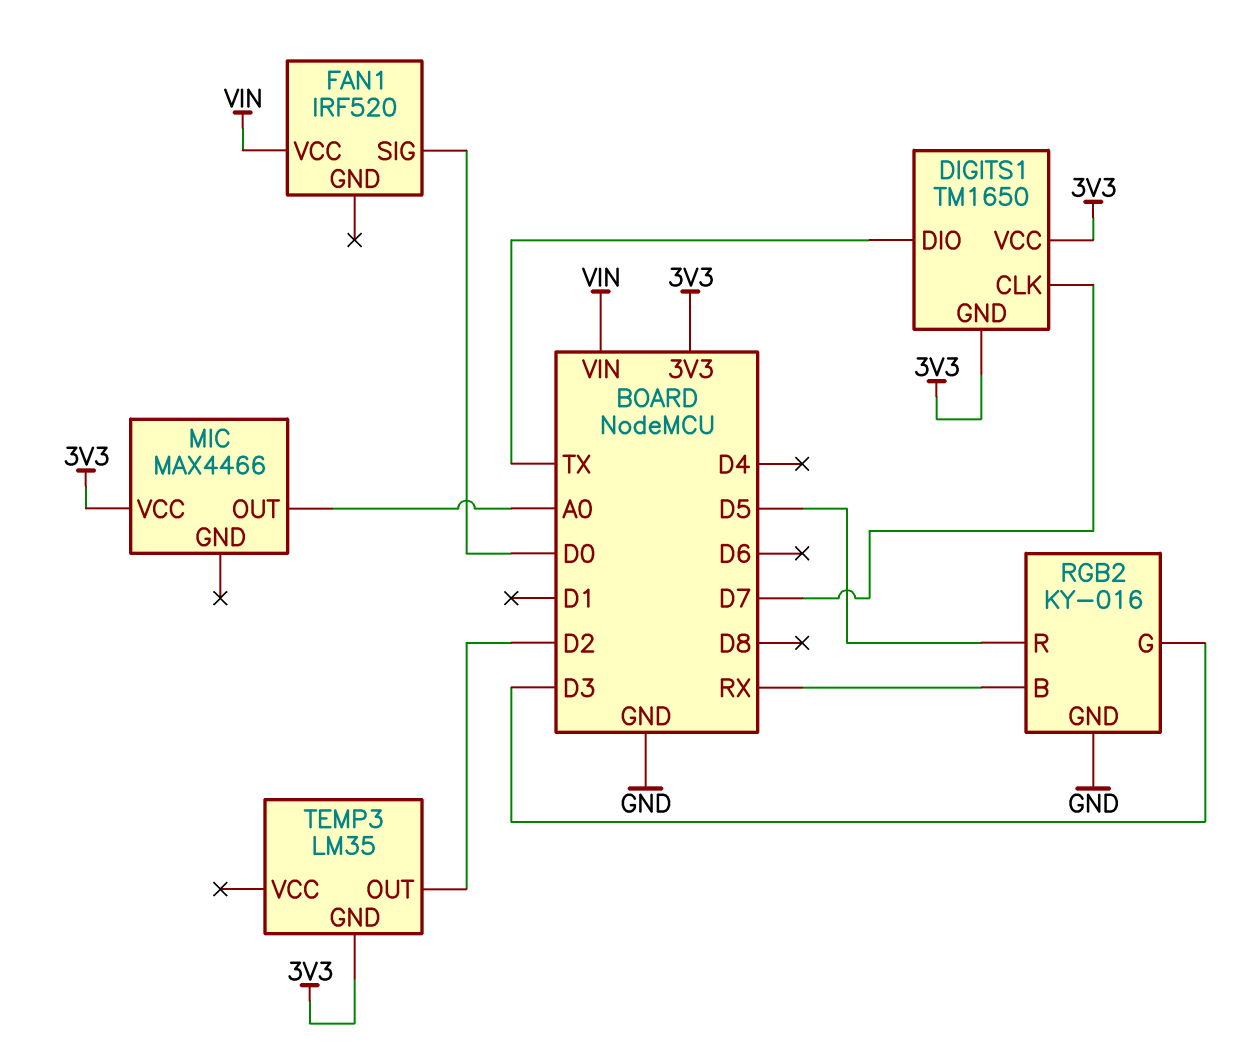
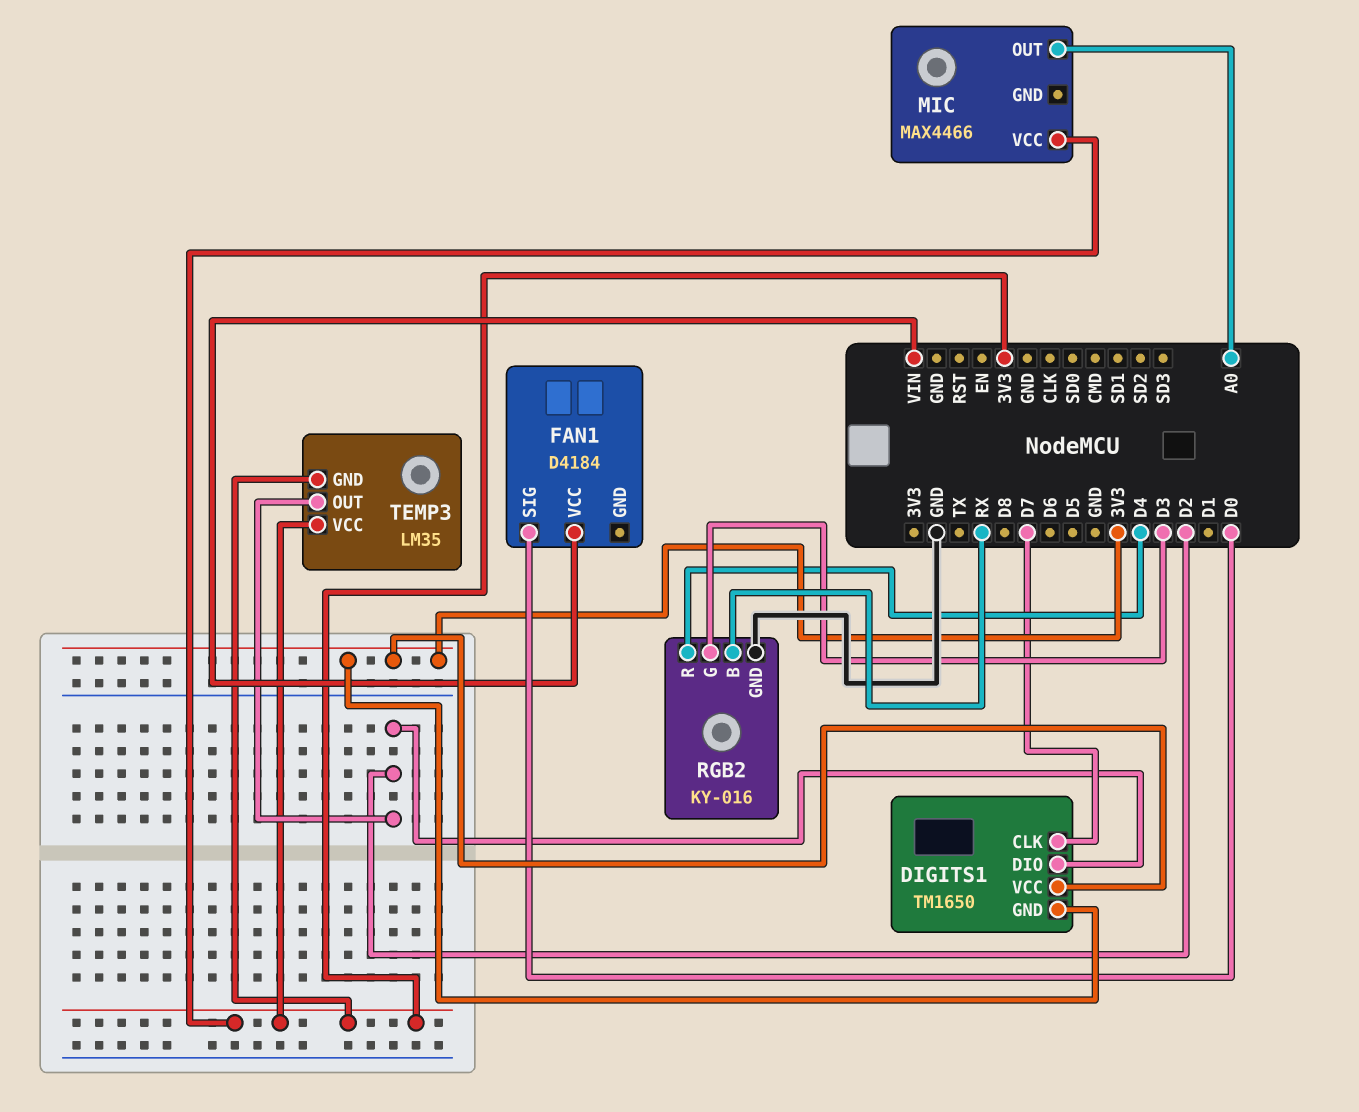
DIGITS1 pin DIO: TX -> D2
FAN1: IRF520 -> D4184
RGB2 pin R: D5 -> D4
TEMP3 pin VCC: none -> 3V3

